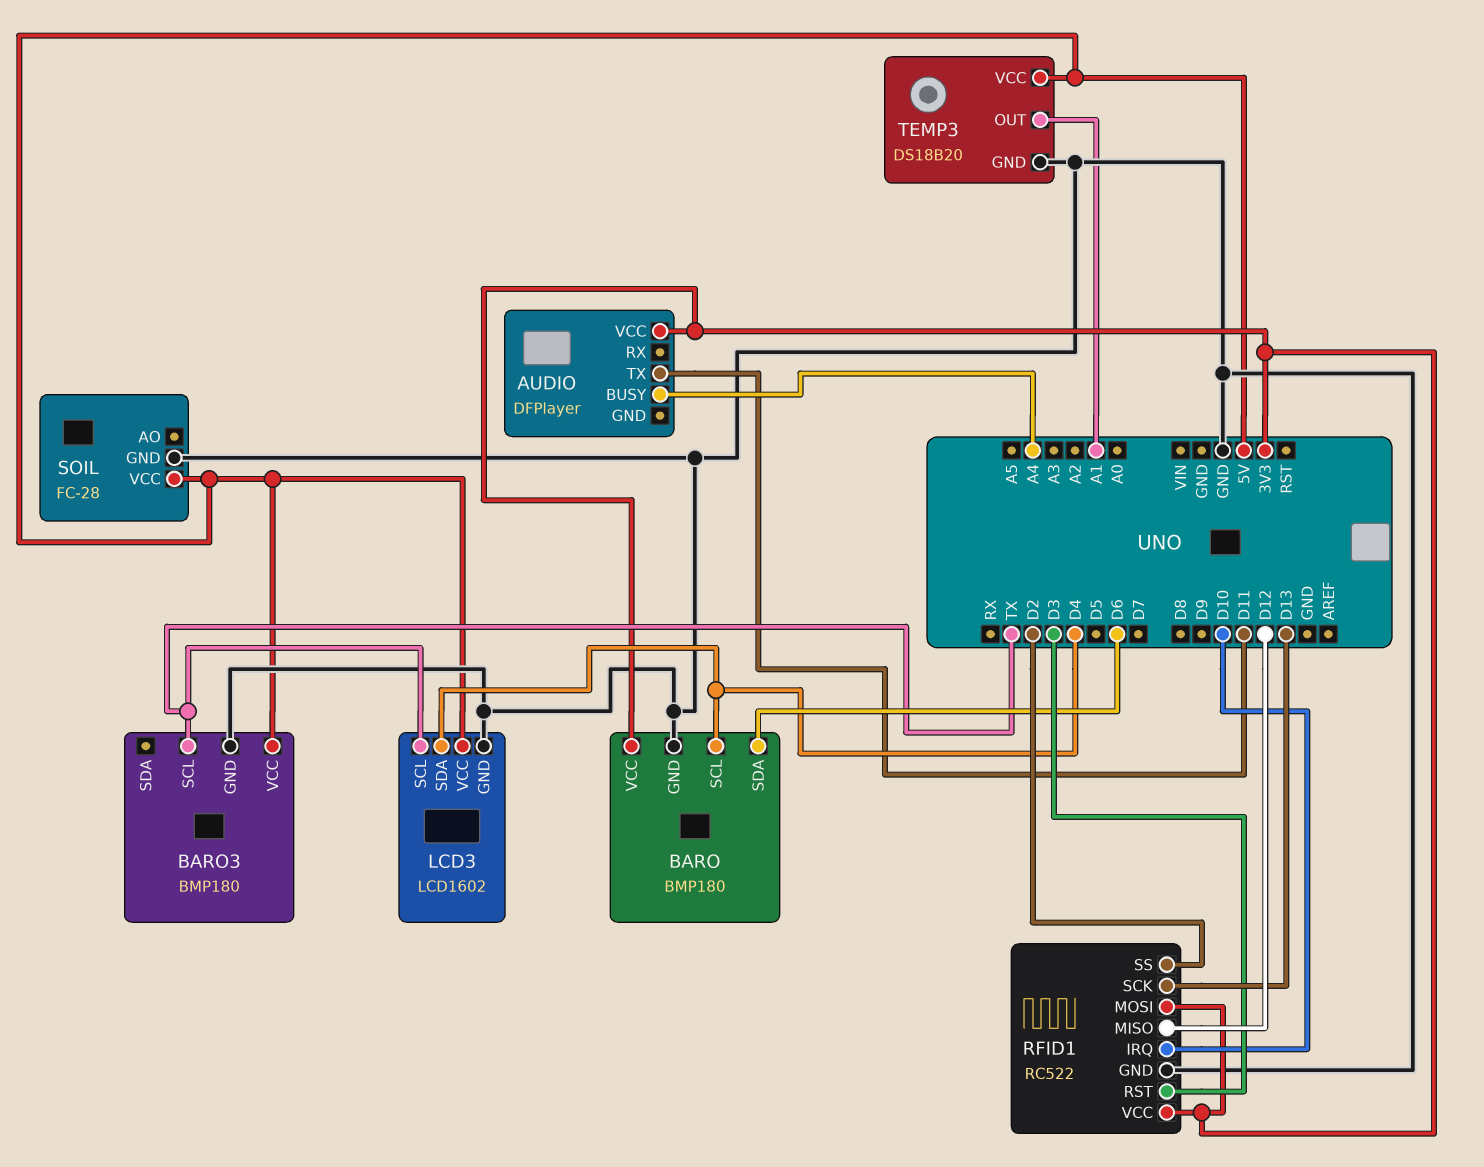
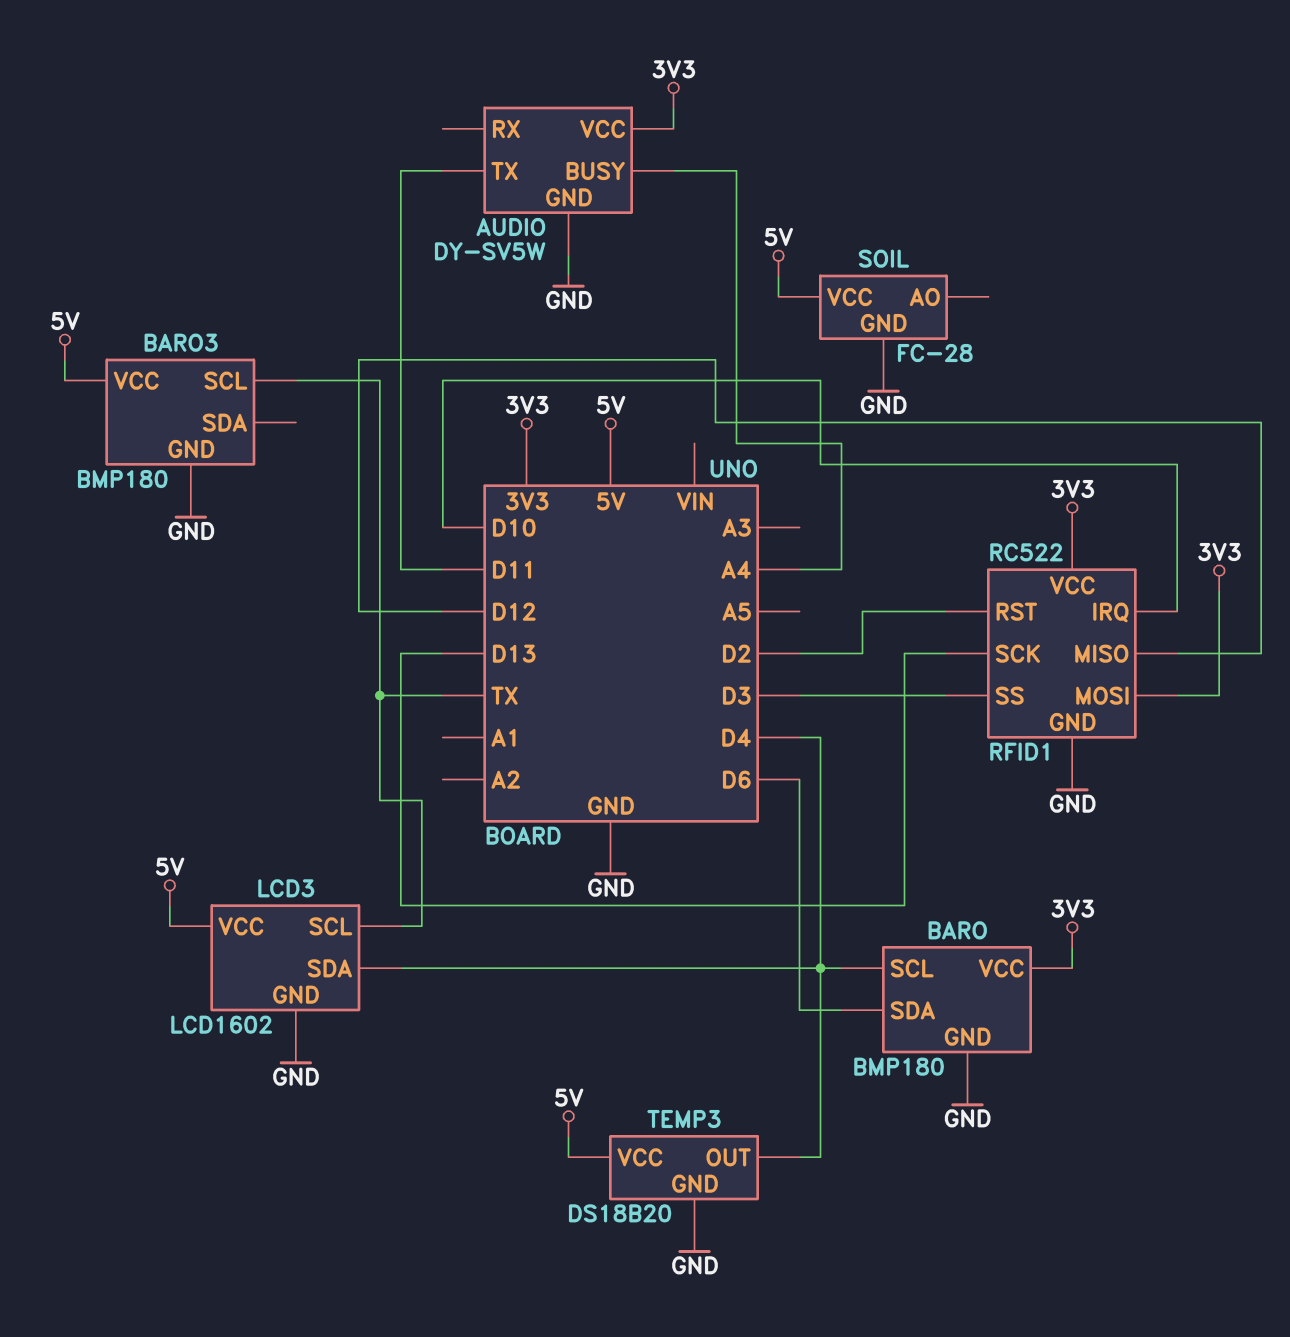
AUDIO: DFPlayer -> DY-SV5W
AUDIO pin GND: none -> GND
RFID1 pin RST: D3 -> D2
RFID1 pin SS: D2 -> D3
TEMP3 pin OUT: A1 -> D4

